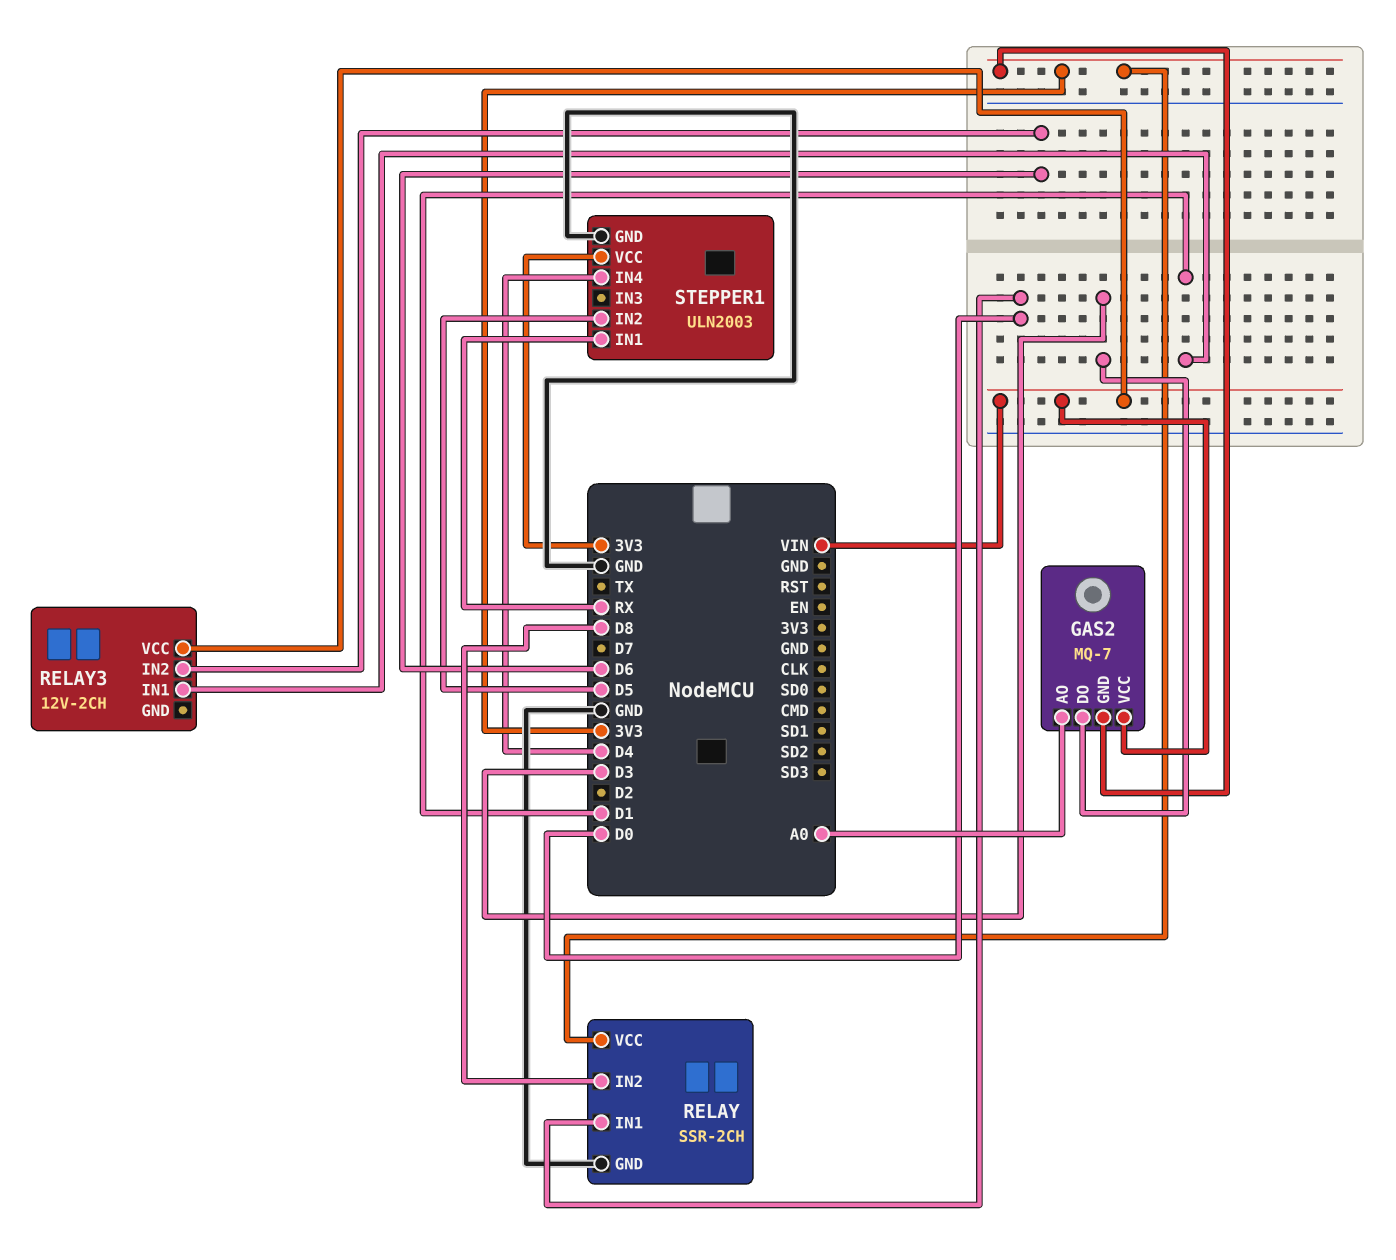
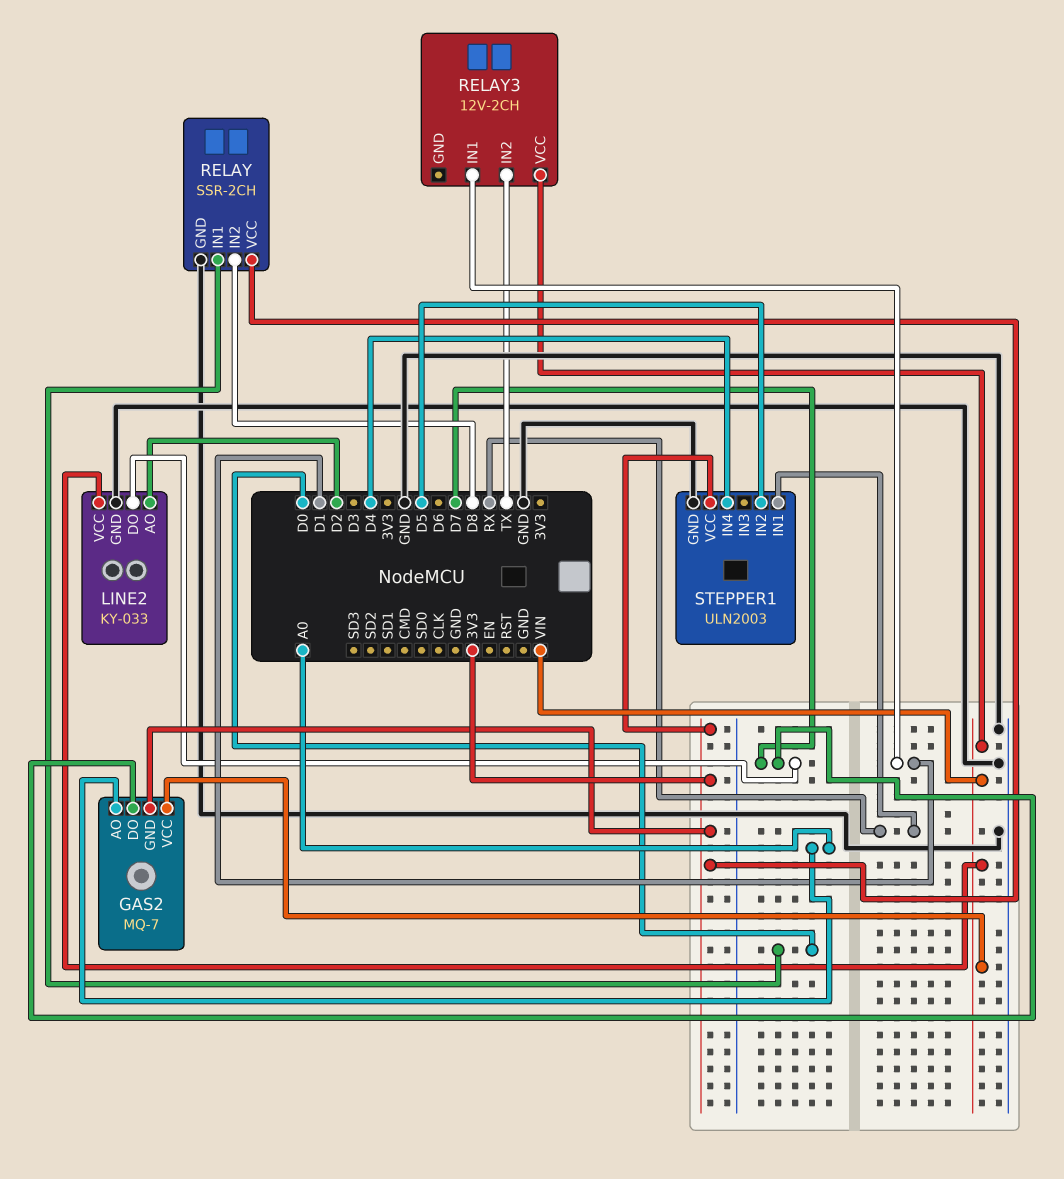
GAS2 pin DO: D3 -> D7
LINE2: none -> KY-033
LINE2 pin AO: none -> D2
LINE2 pin DO: none -> D7
LINE2 pin GND: none -> GND
LINE2 pin VCC: none -> VIN
RELAY3 pin IN2: D6 -> TX

